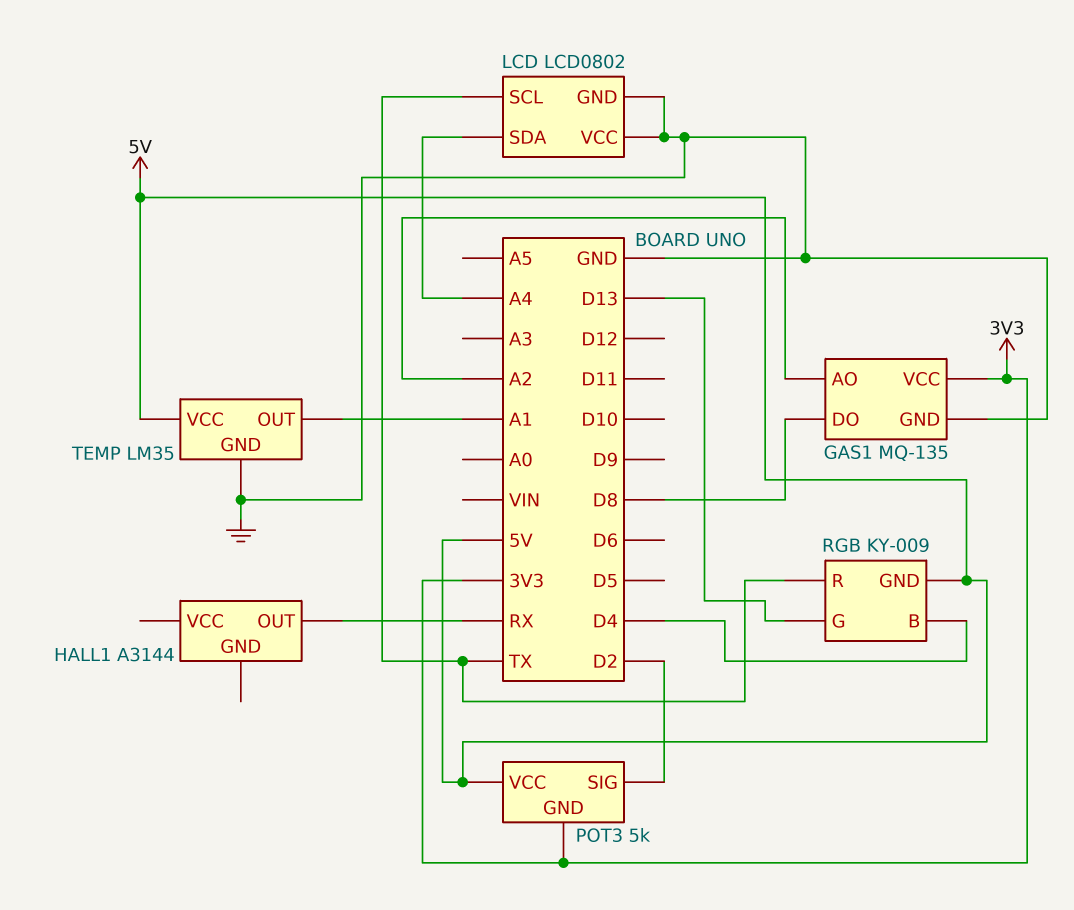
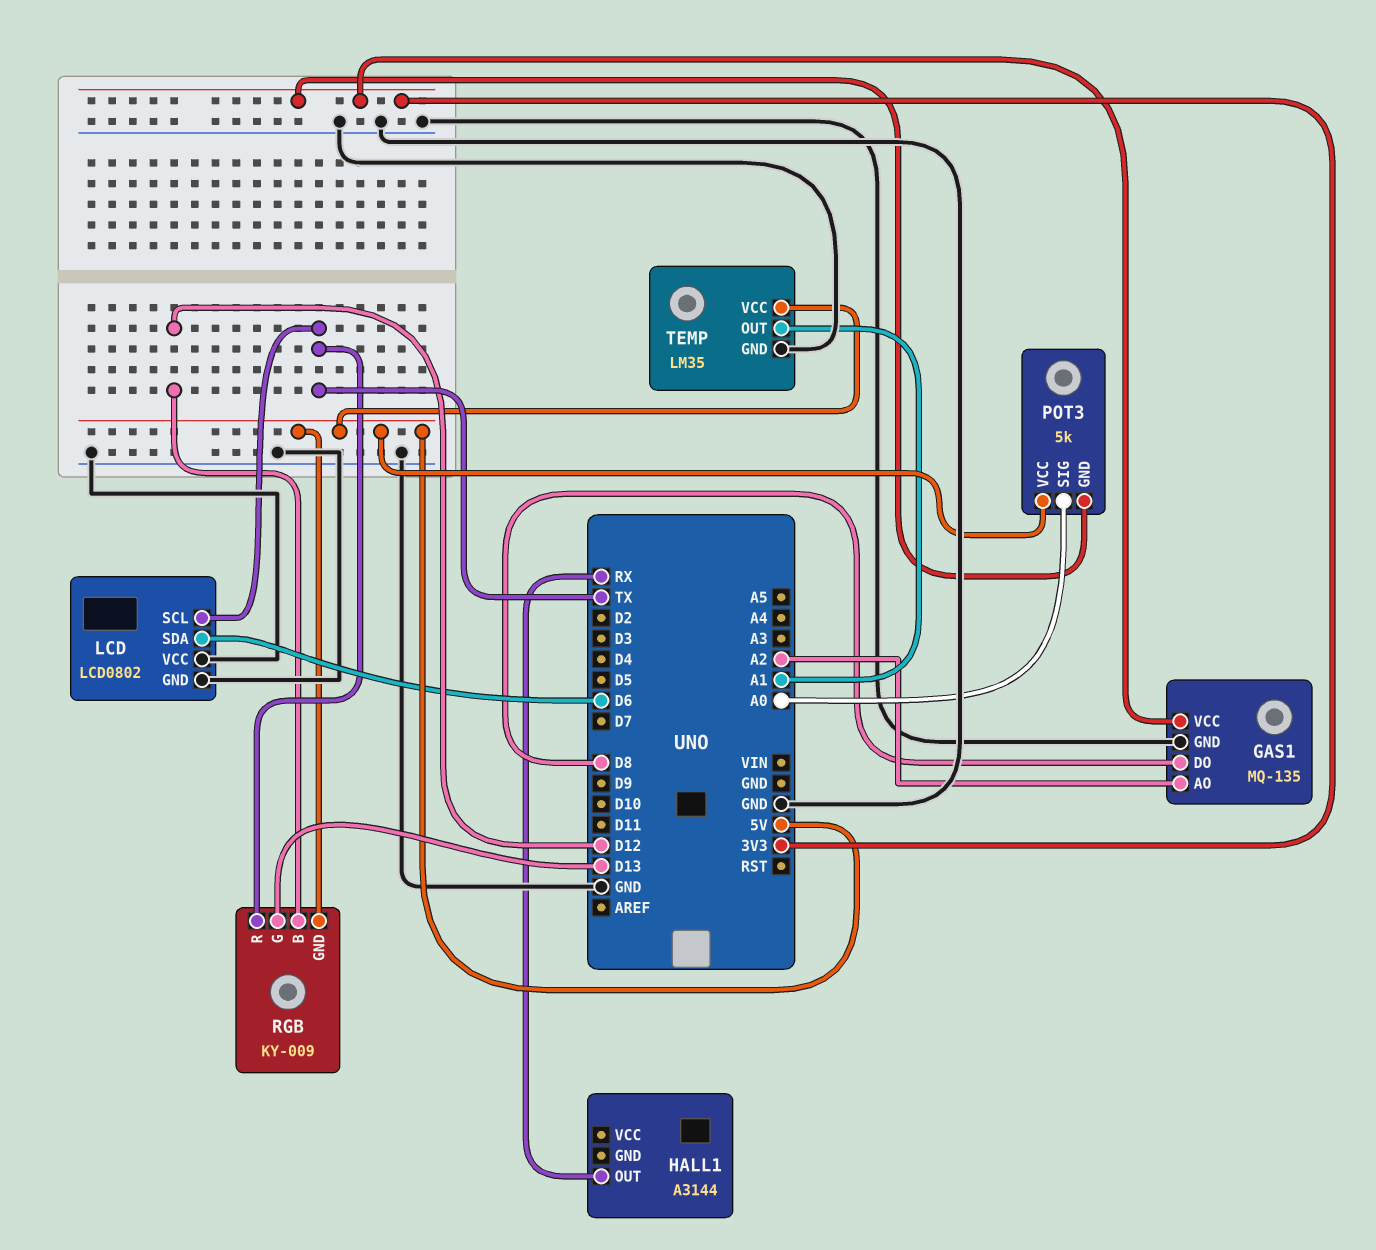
LCD pin SDA: A4 -> D6
POT3 pin SIG: D2 -> A0
RGB pin B: D4 -> D12

